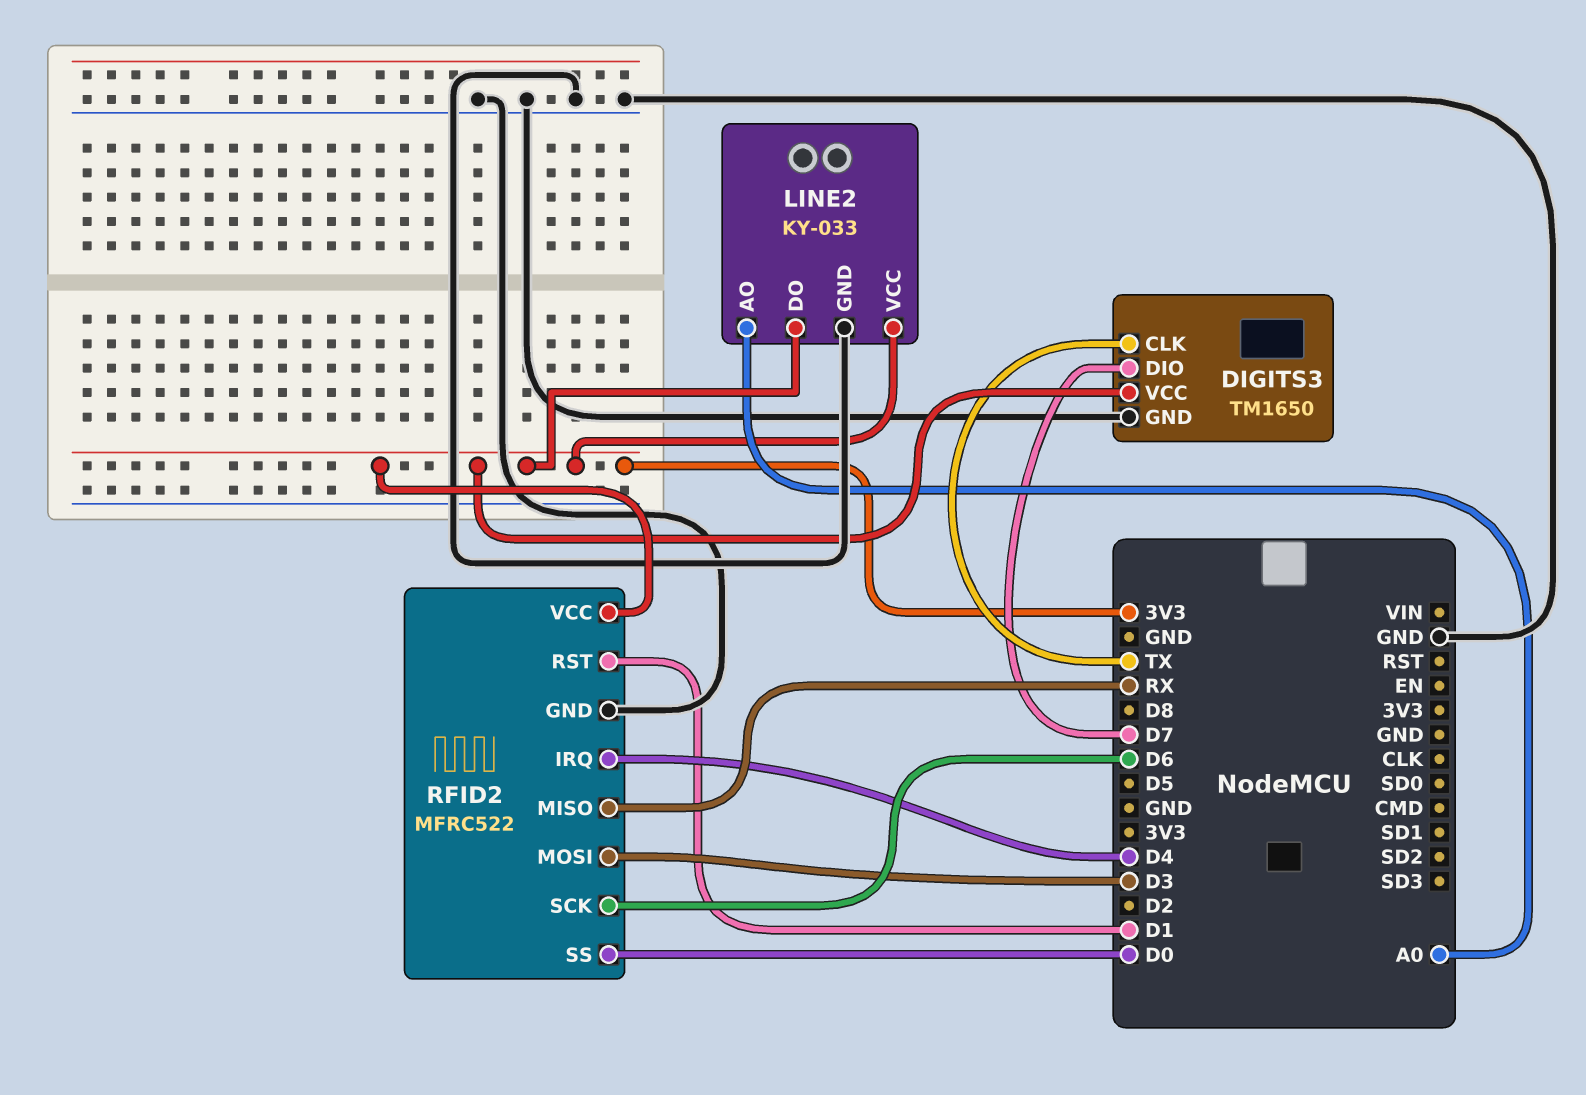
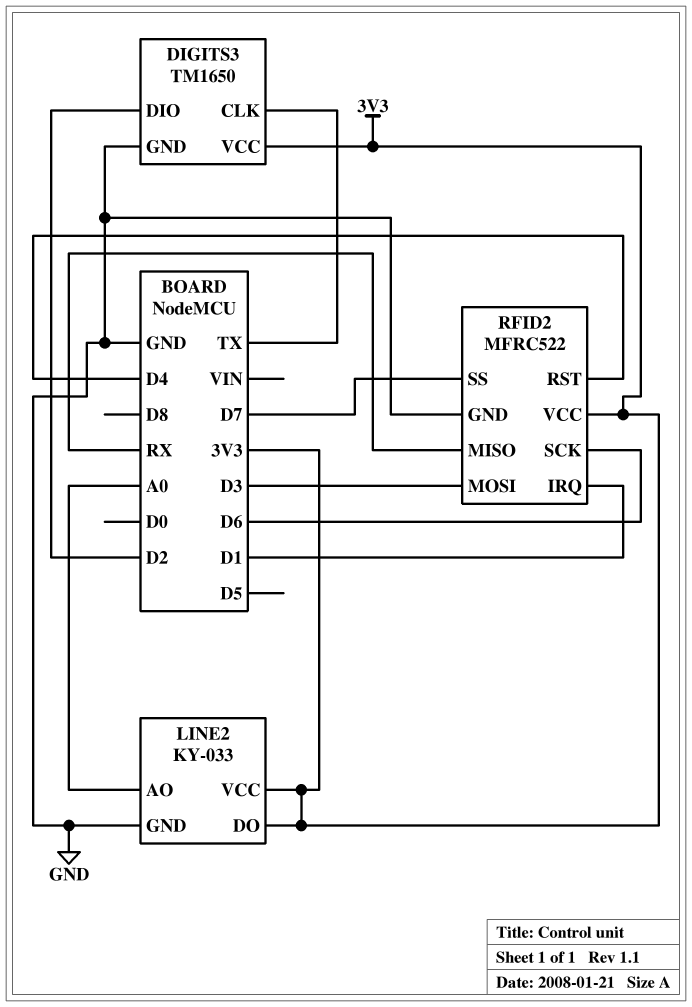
DIGITS3 pin DIO: D7 -> D2
RFID2 pin IRQ: D4 -> D1
RFID2 pin RST: D1 -> D4
RFID2 pin SS: D0 -> D7

